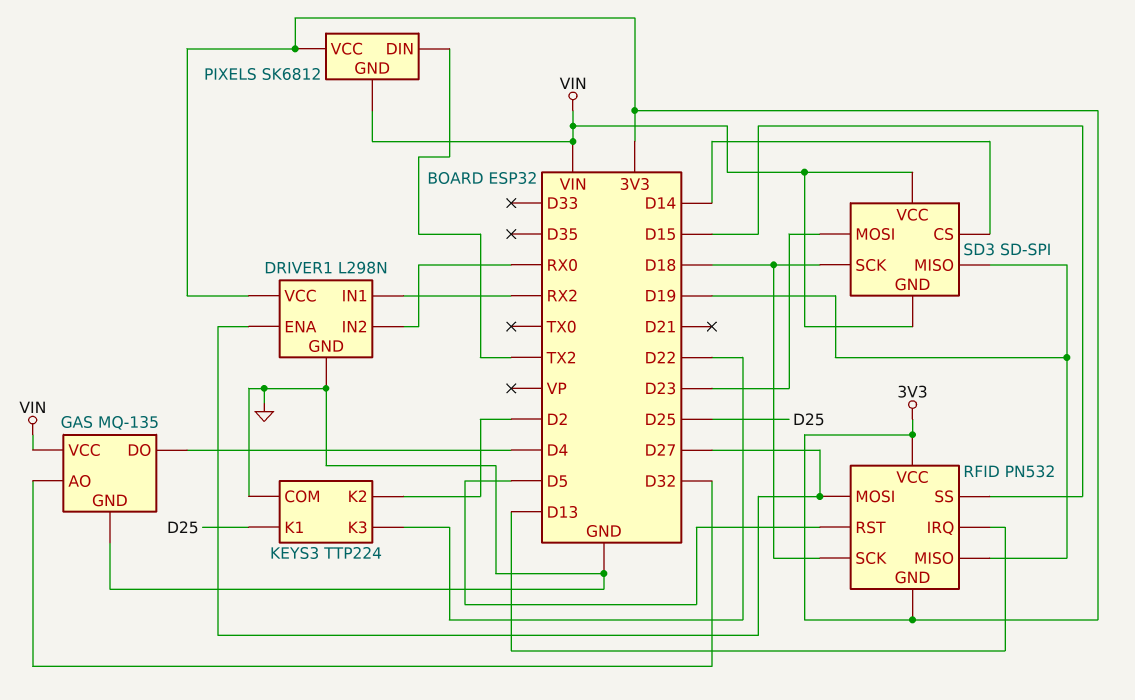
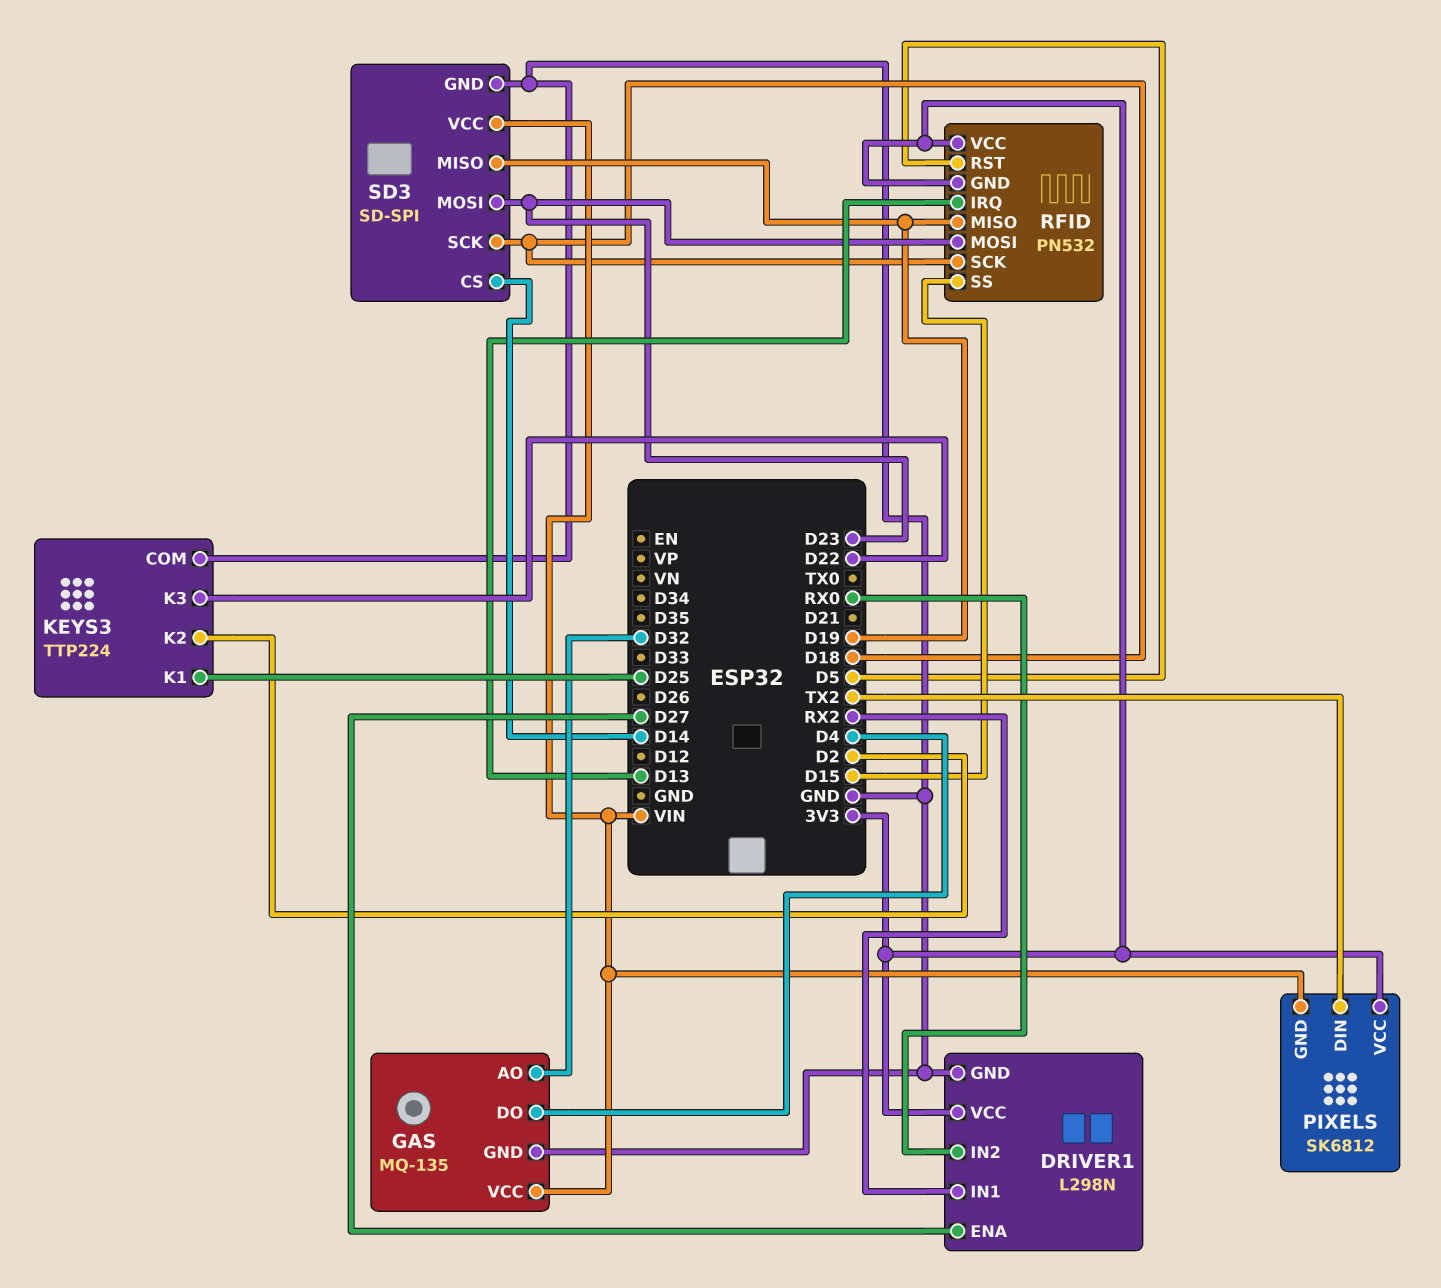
RFID pin MOSI: D27 -> D23
SD3 pin GND: VIN -> GND

